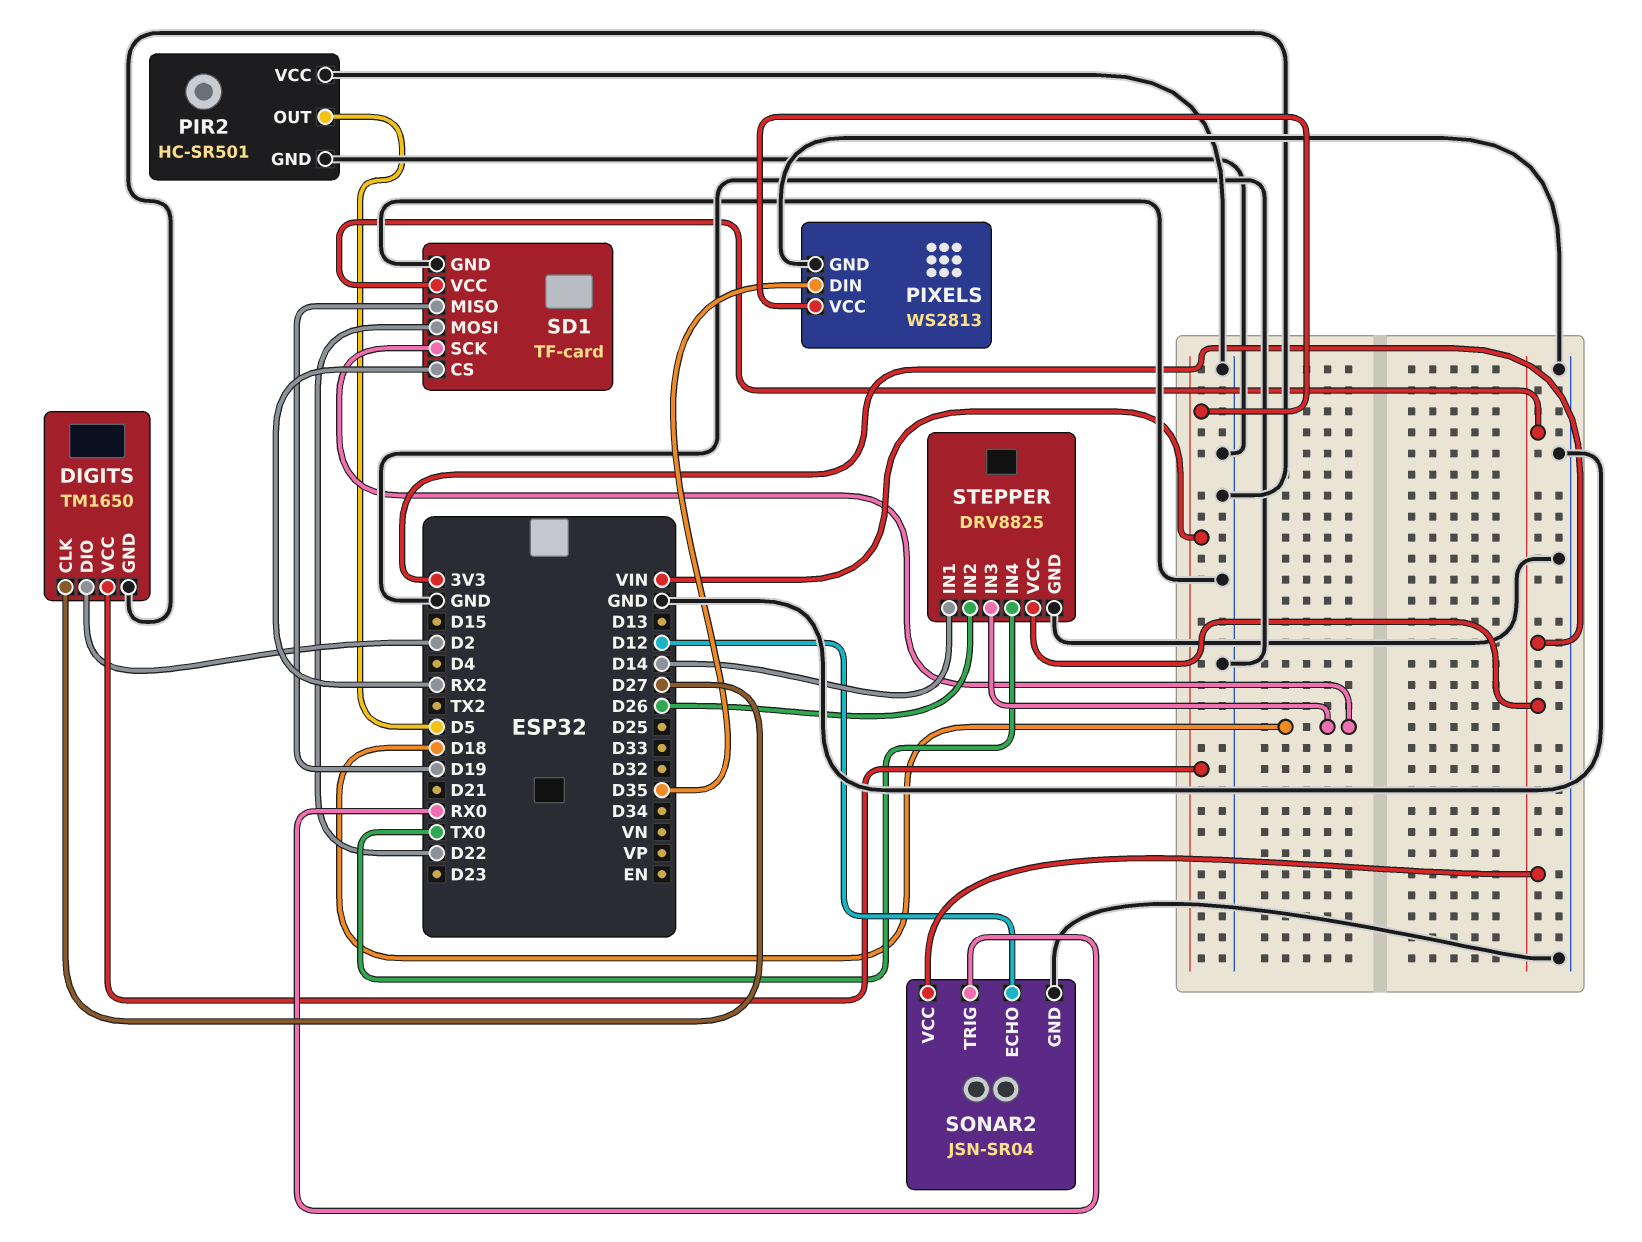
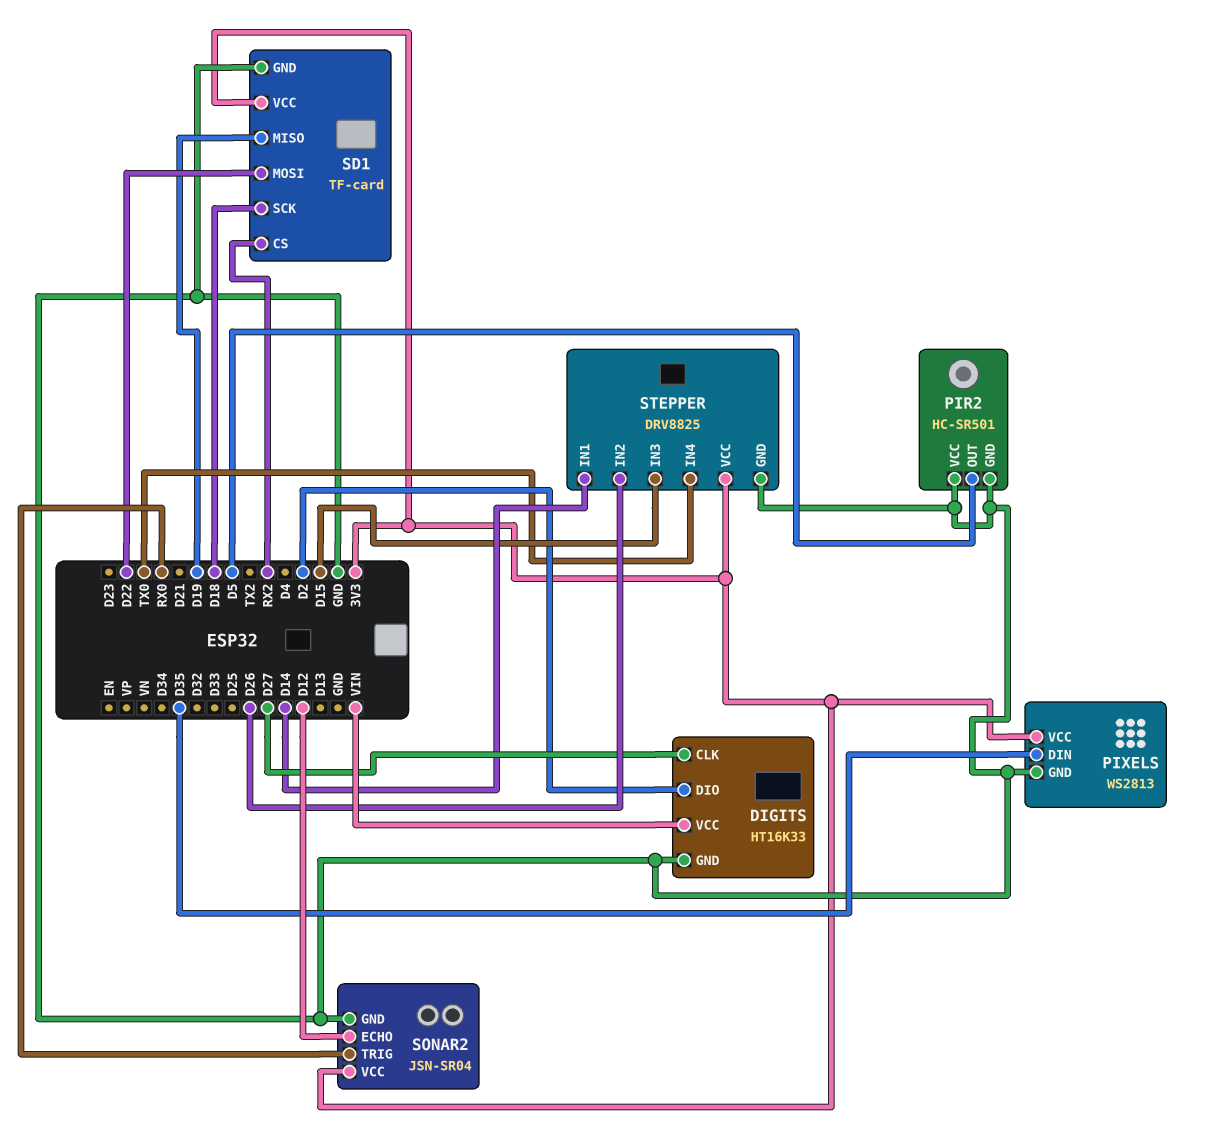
DIGITS: TM1650 -> HT16K33
PIXELS pin VCC: VIN -> 3V3
STEPPER pin IN3: D18 -> D15

